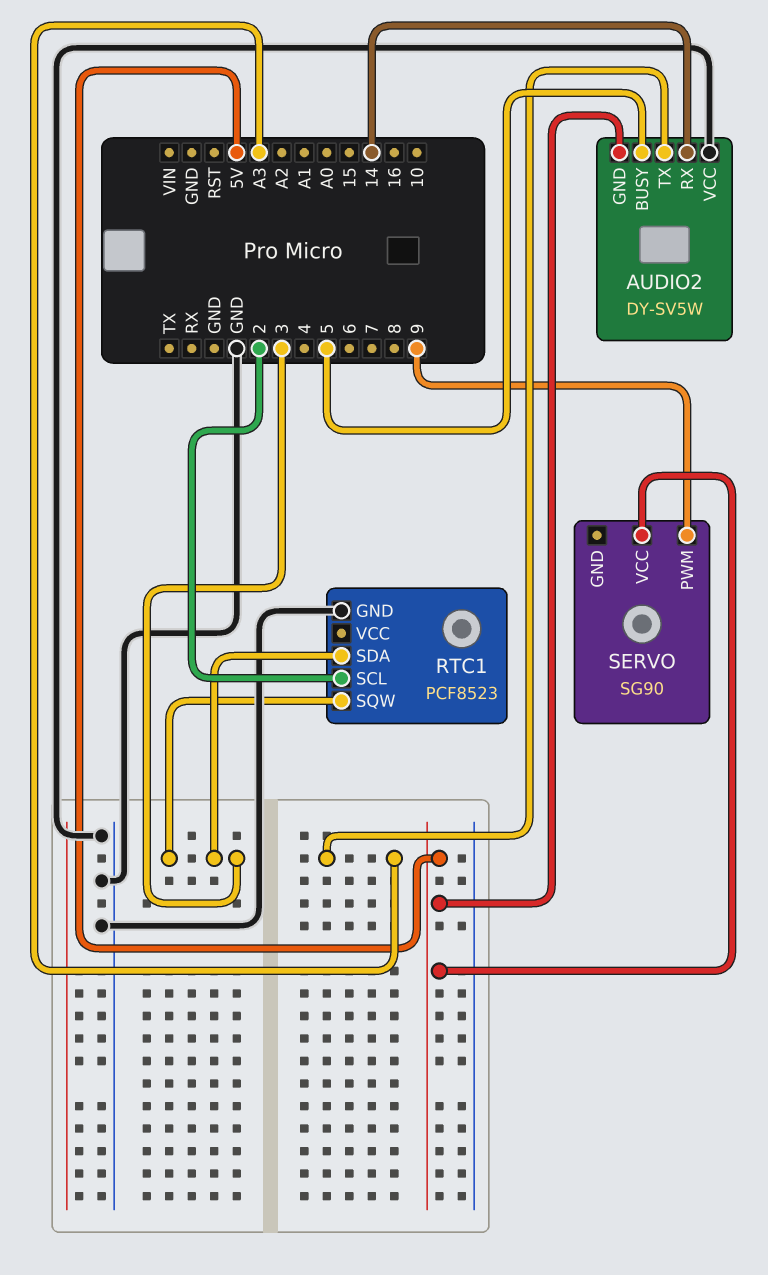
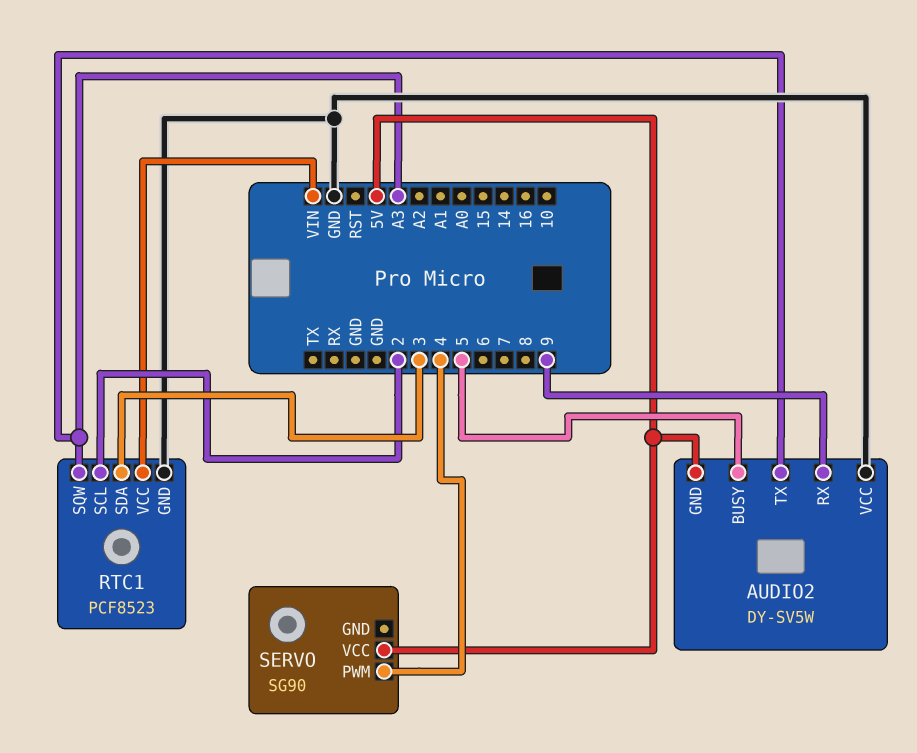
AUDIO2 pin RX: 14 -> 9
RTC1 pin SQW: 3 -> A3
RTC1 pin VCC: none -> VIN
SERVO pin PWM: 9 -> 4

